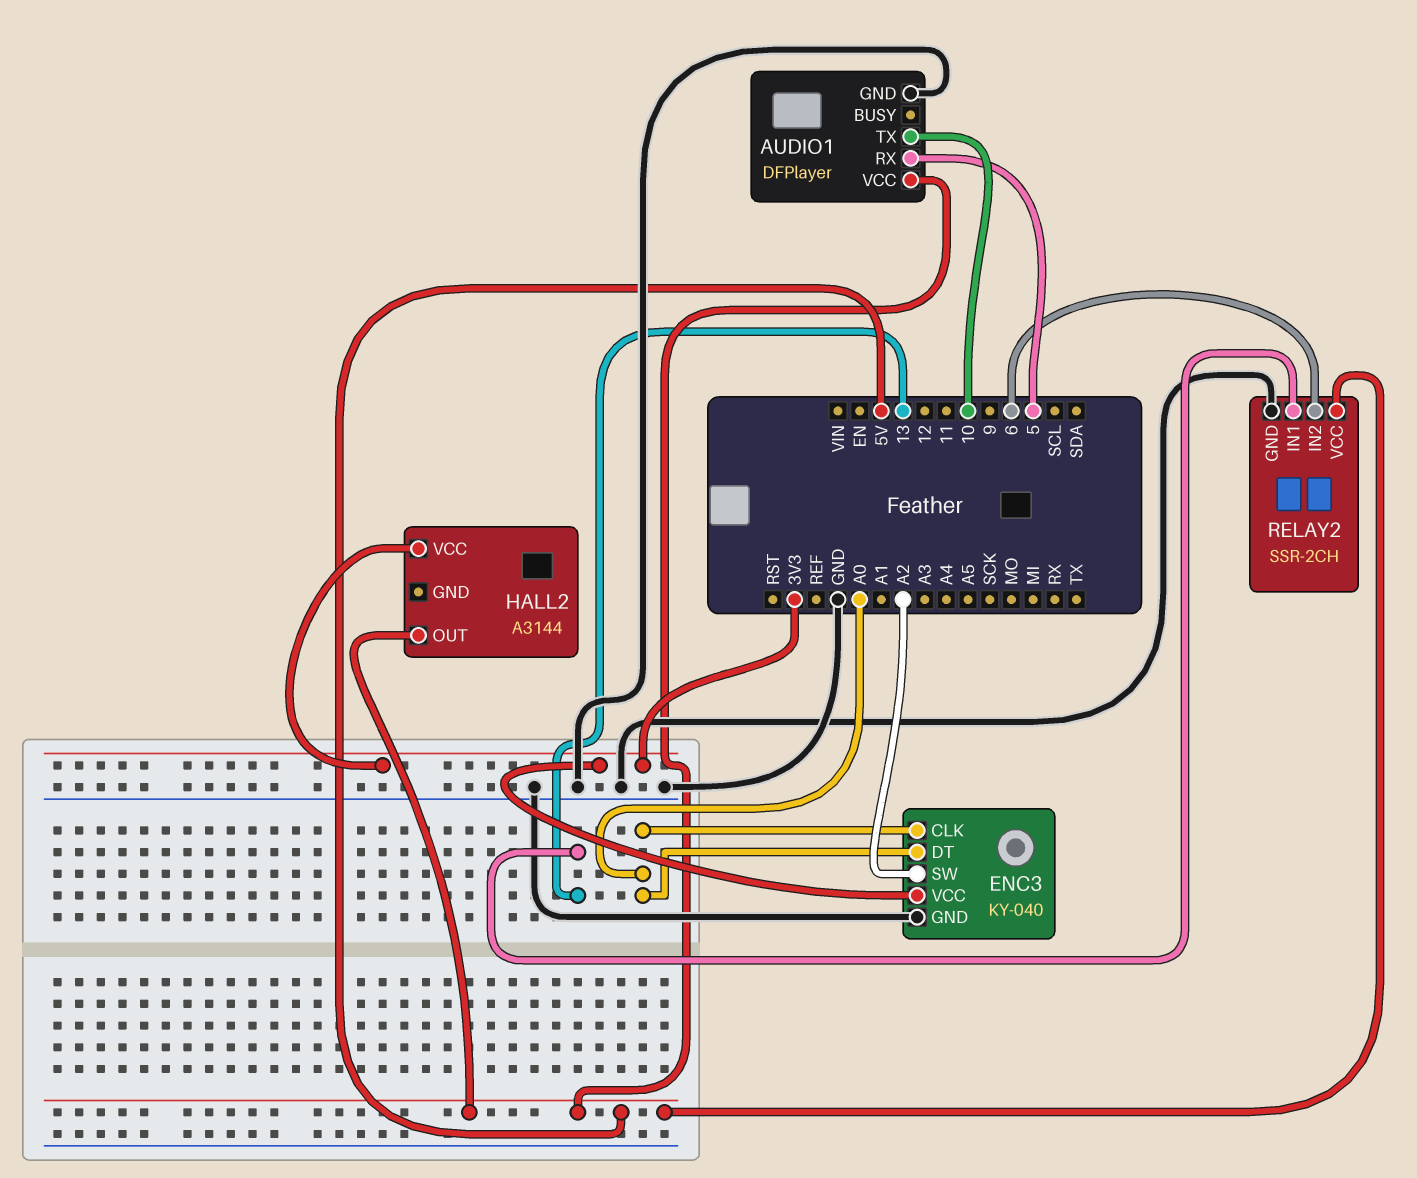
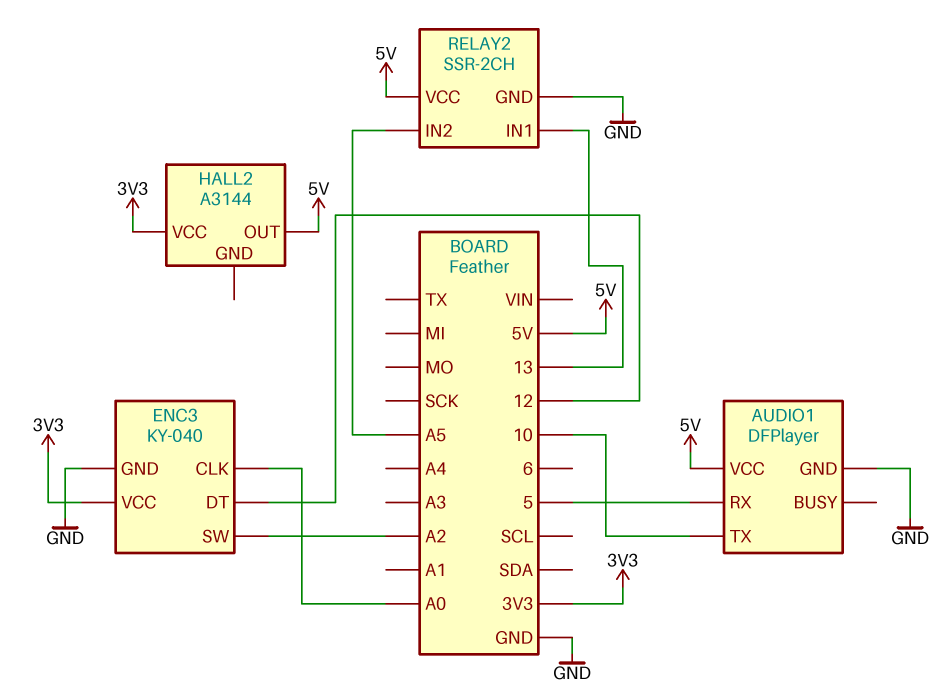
ENC3 pin DT: A0 -> 12
RELAY2 pin IN2: 6 -> A5

